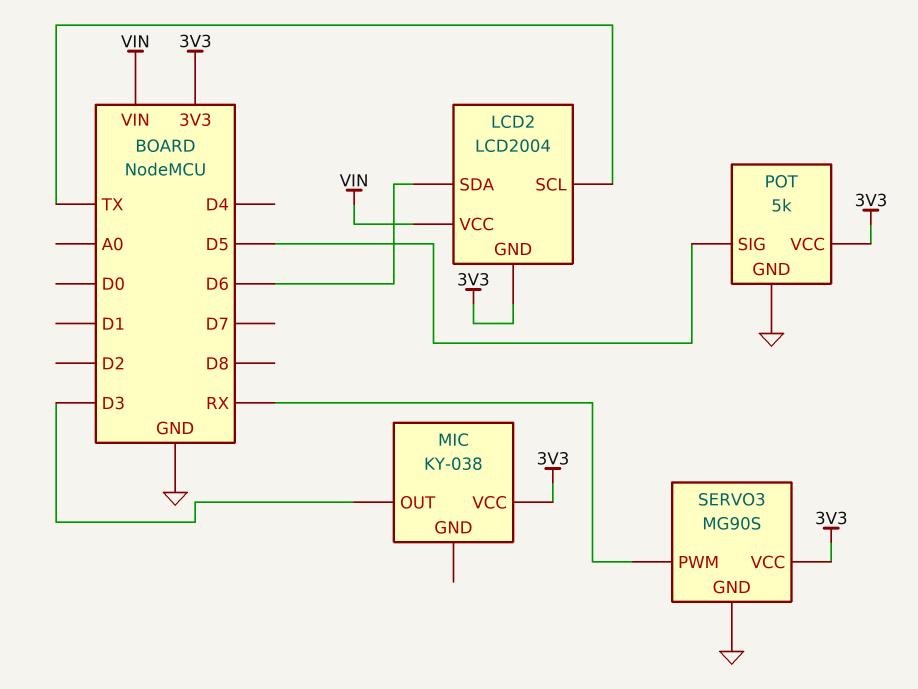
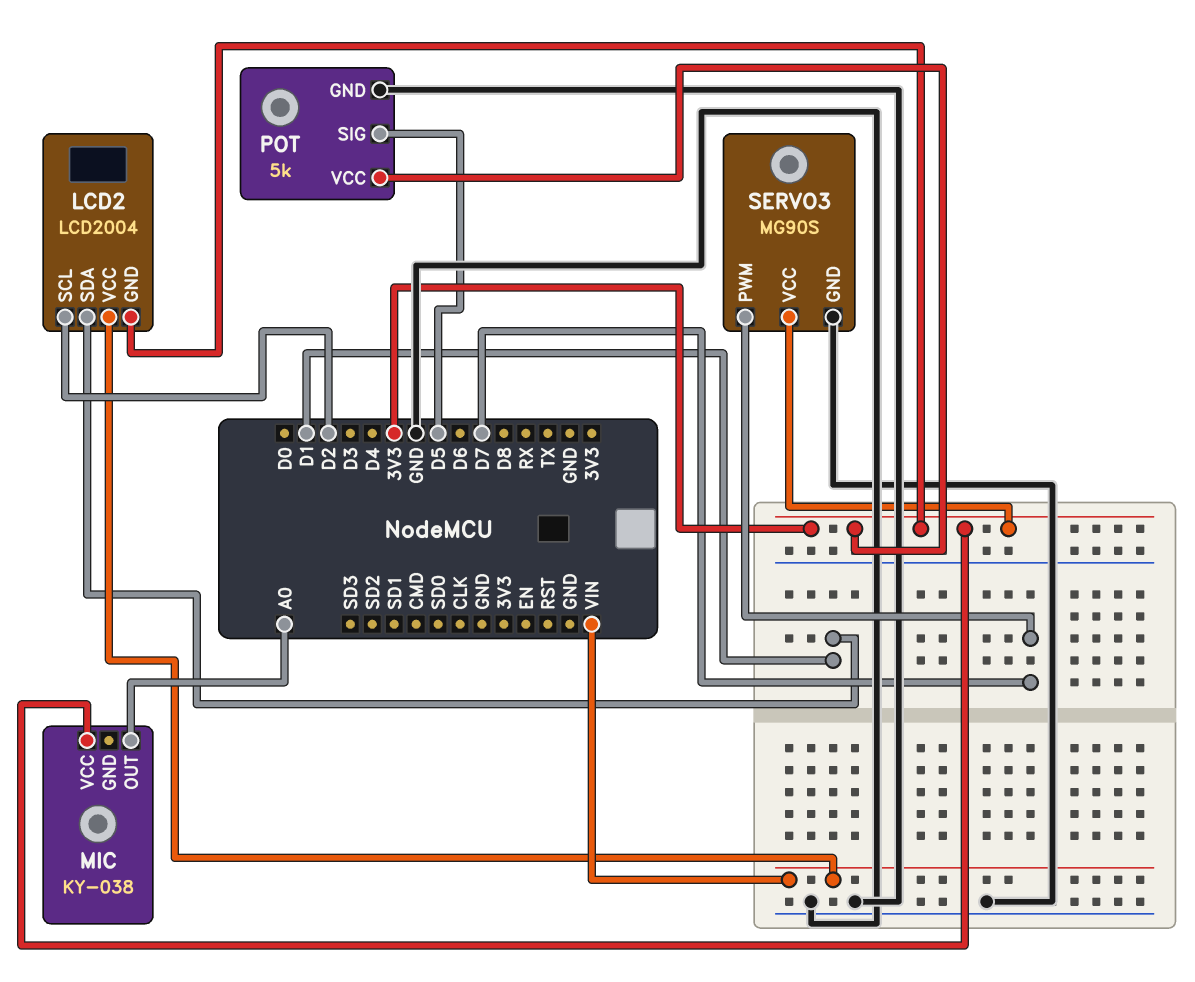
LCD2 pin SCL: TX -> D2
LCD2 pin SDA: D6 -> D1
MIC pin OUT: D3 -> A0
SERVO3 pin PWM: RX -> D7

